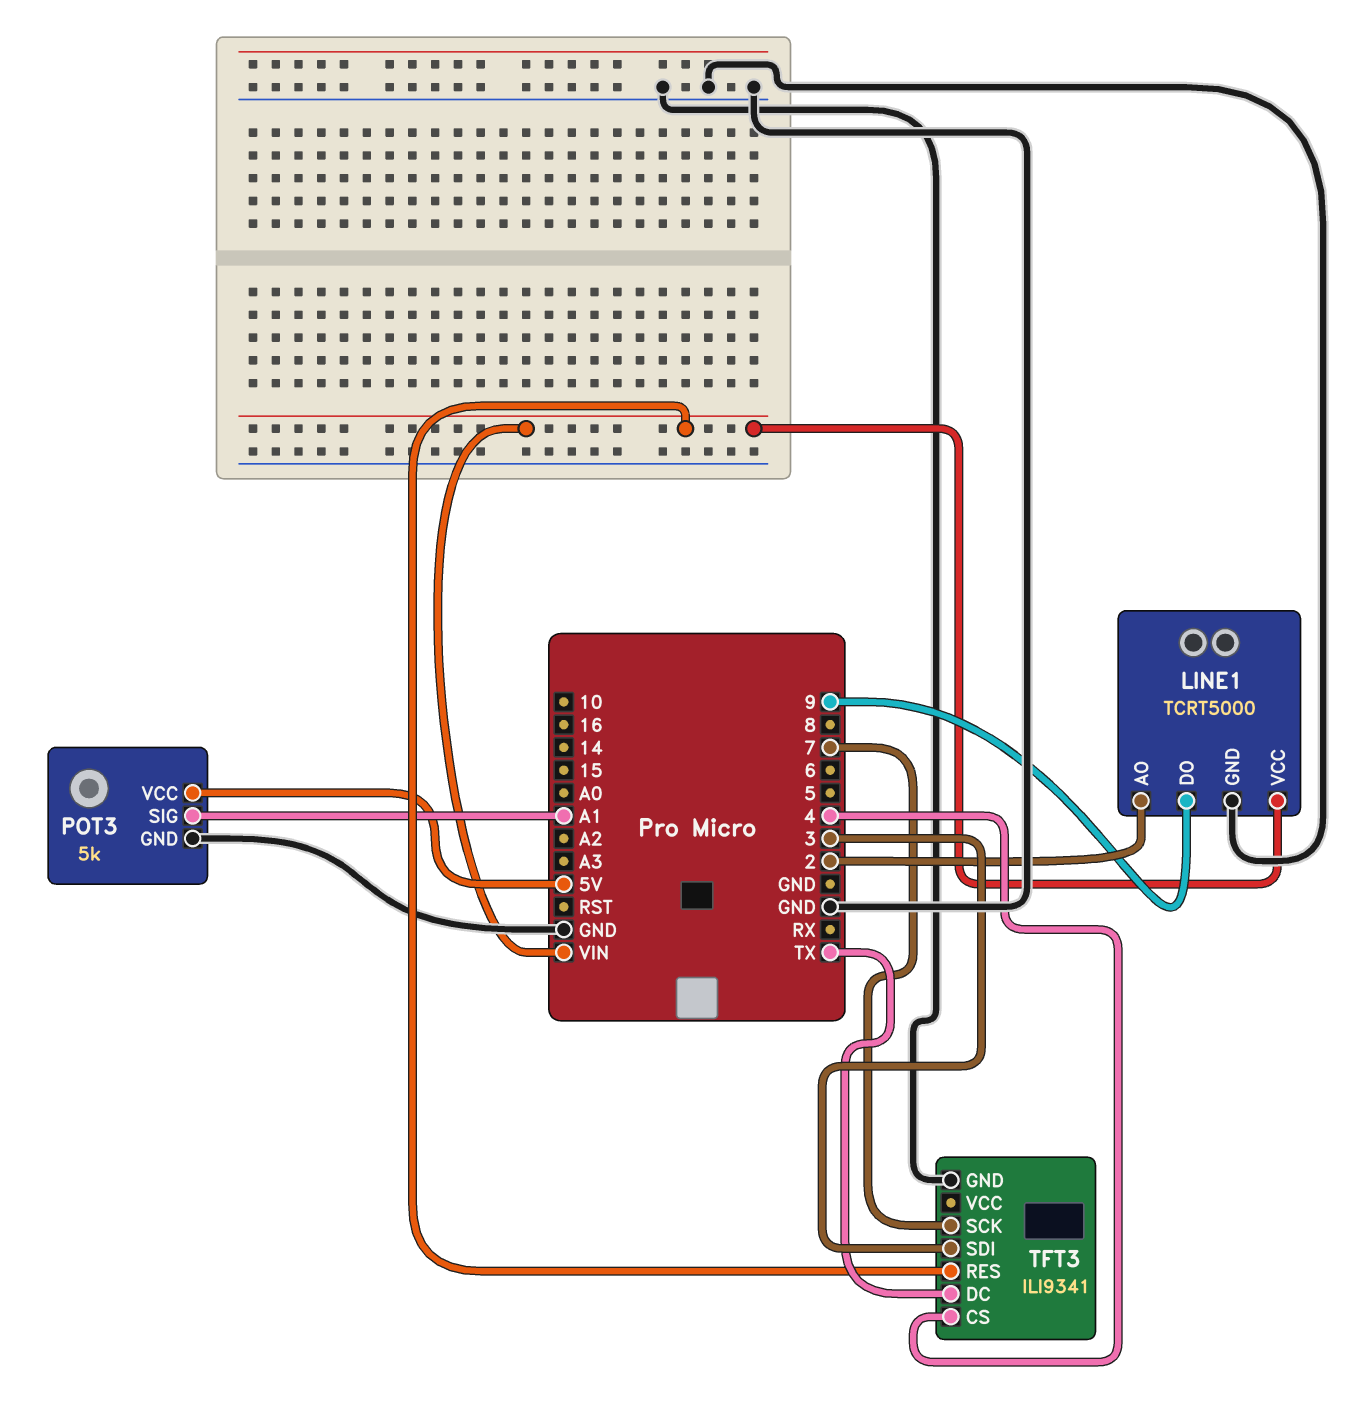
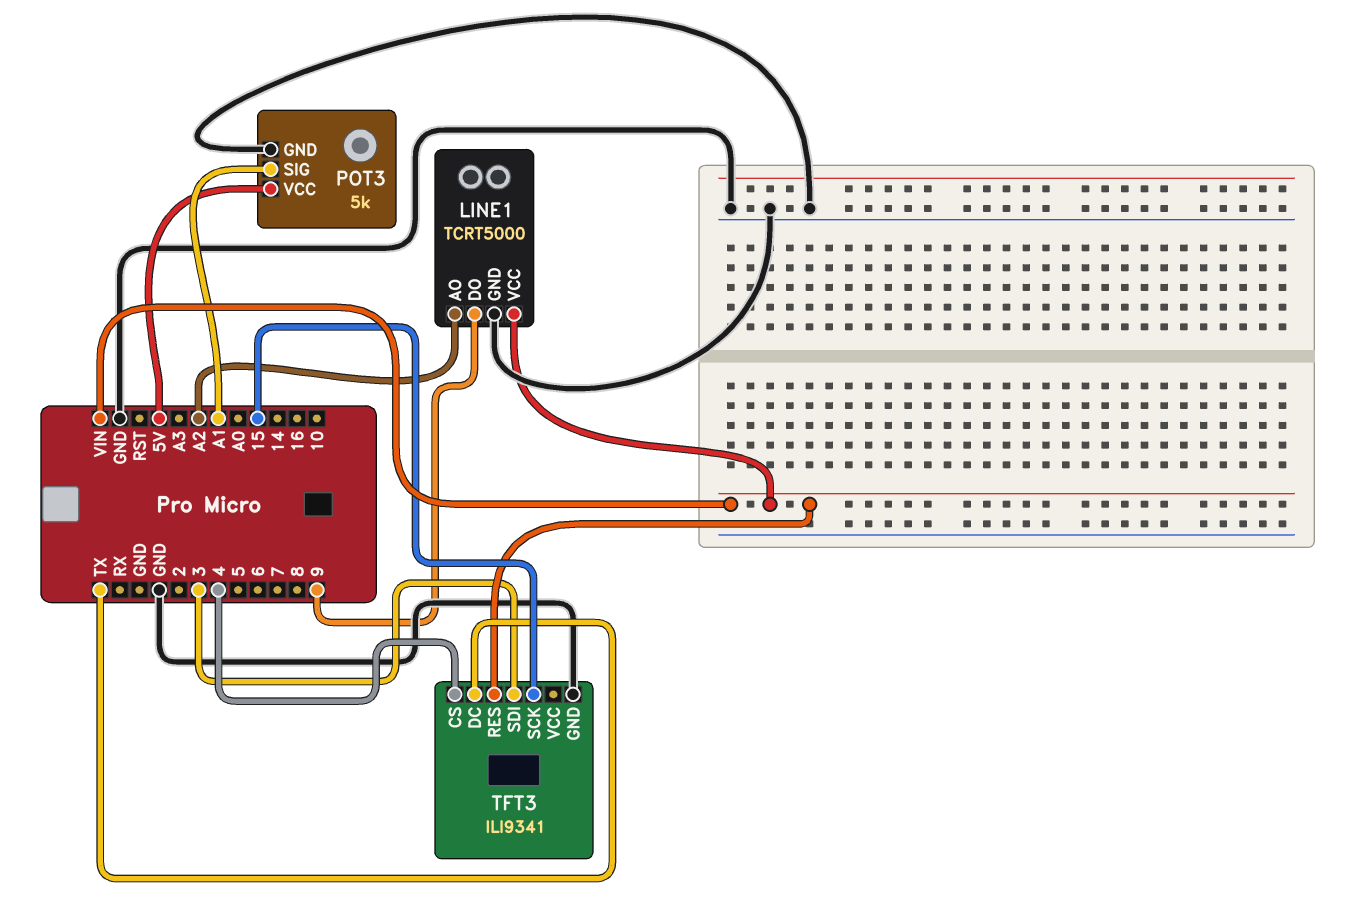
LINE1 pin AO: 2 -> A2
TFT3 pin SCK: 7 -> 15

